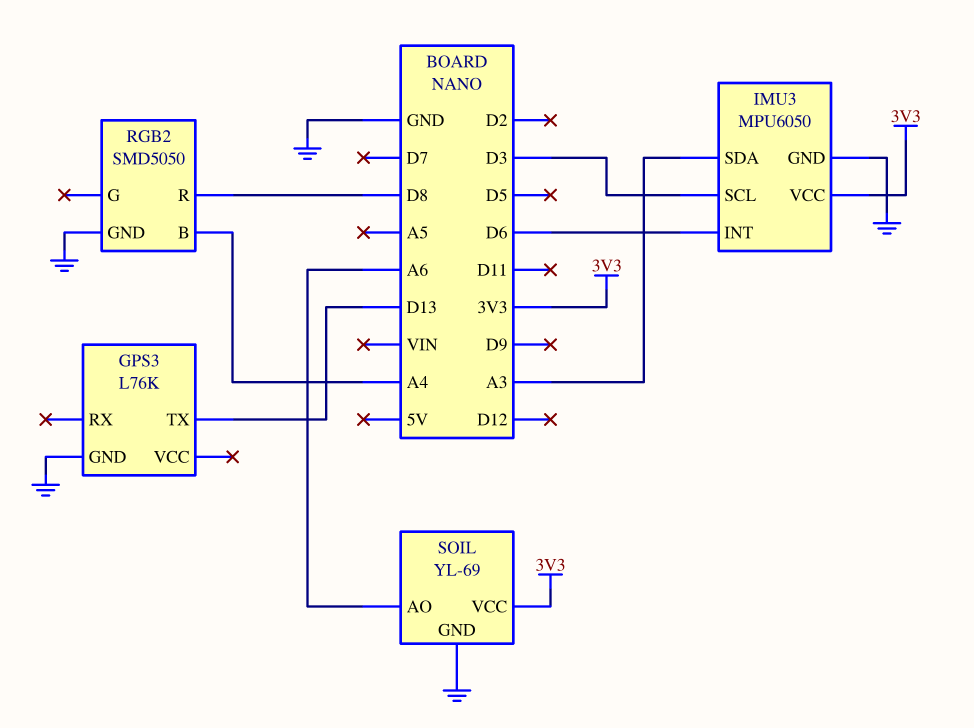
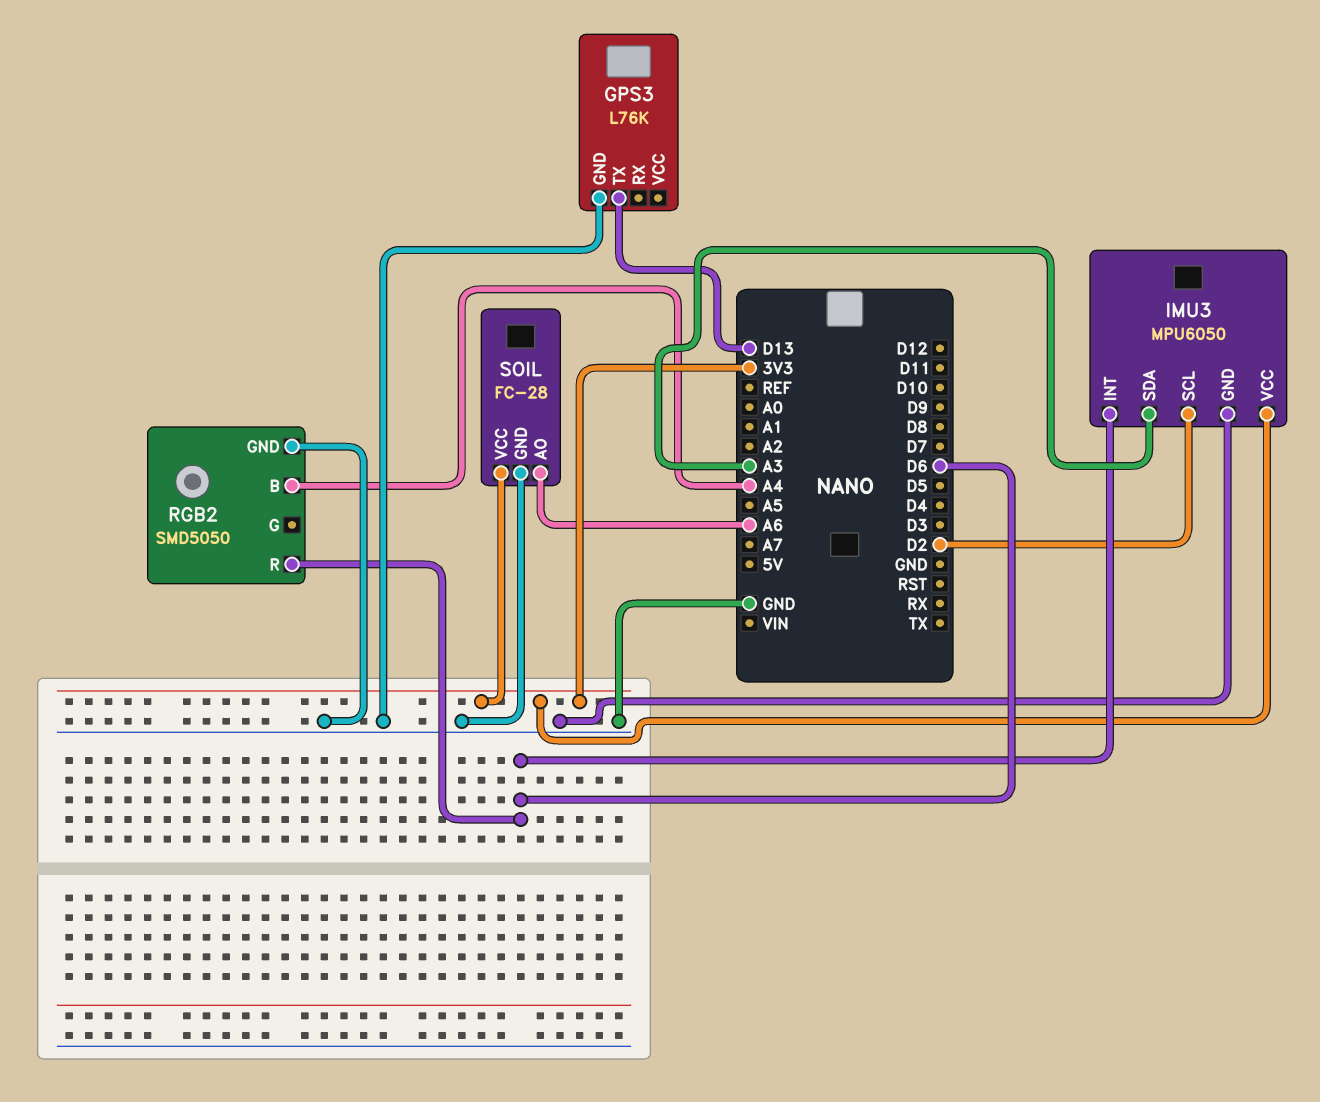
IMU3 pin SCL: D3 -> D2
RGB2 pin R: D8 -> D6
SOIL: YL-69 -> FC-28

